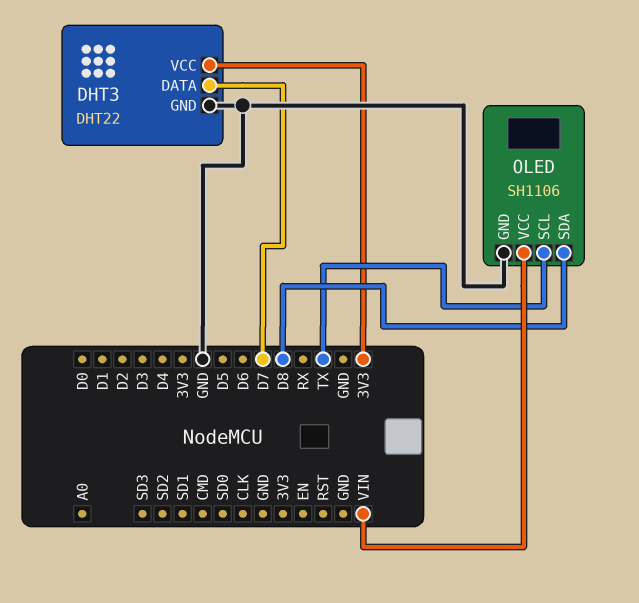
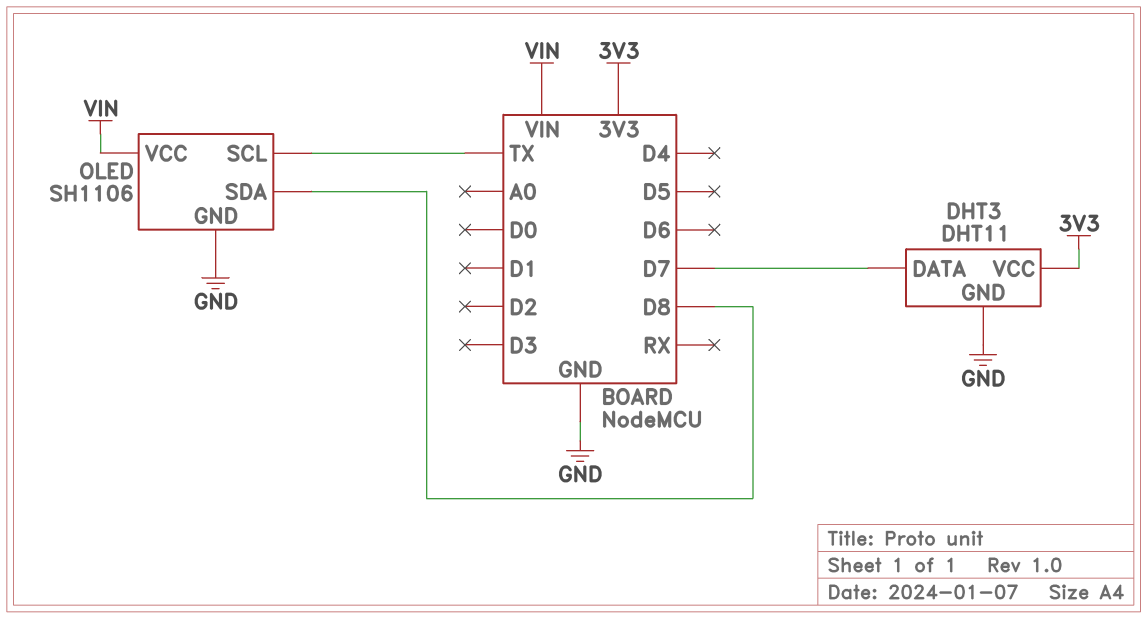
DHT3: DHT22 -> DHT11

